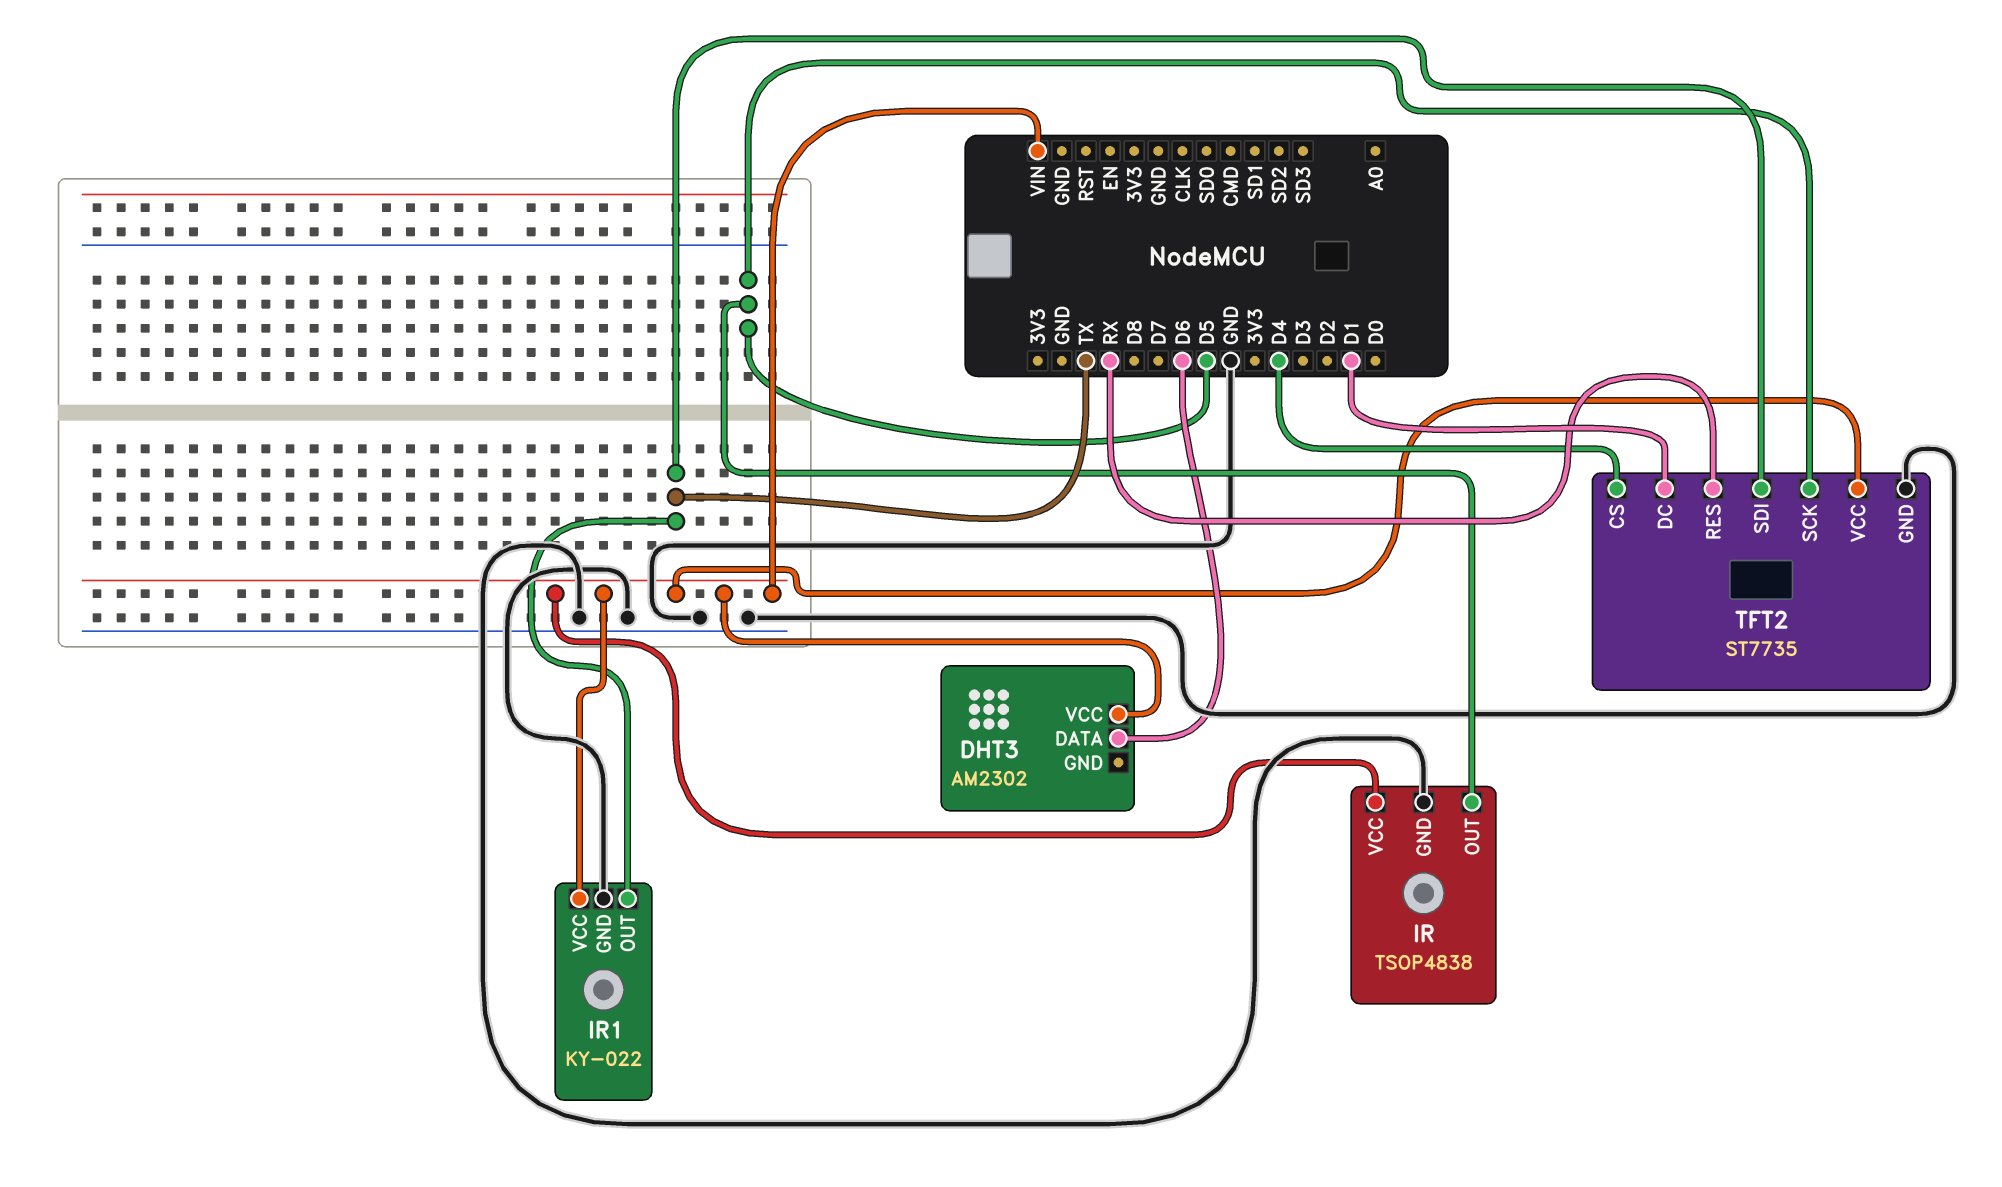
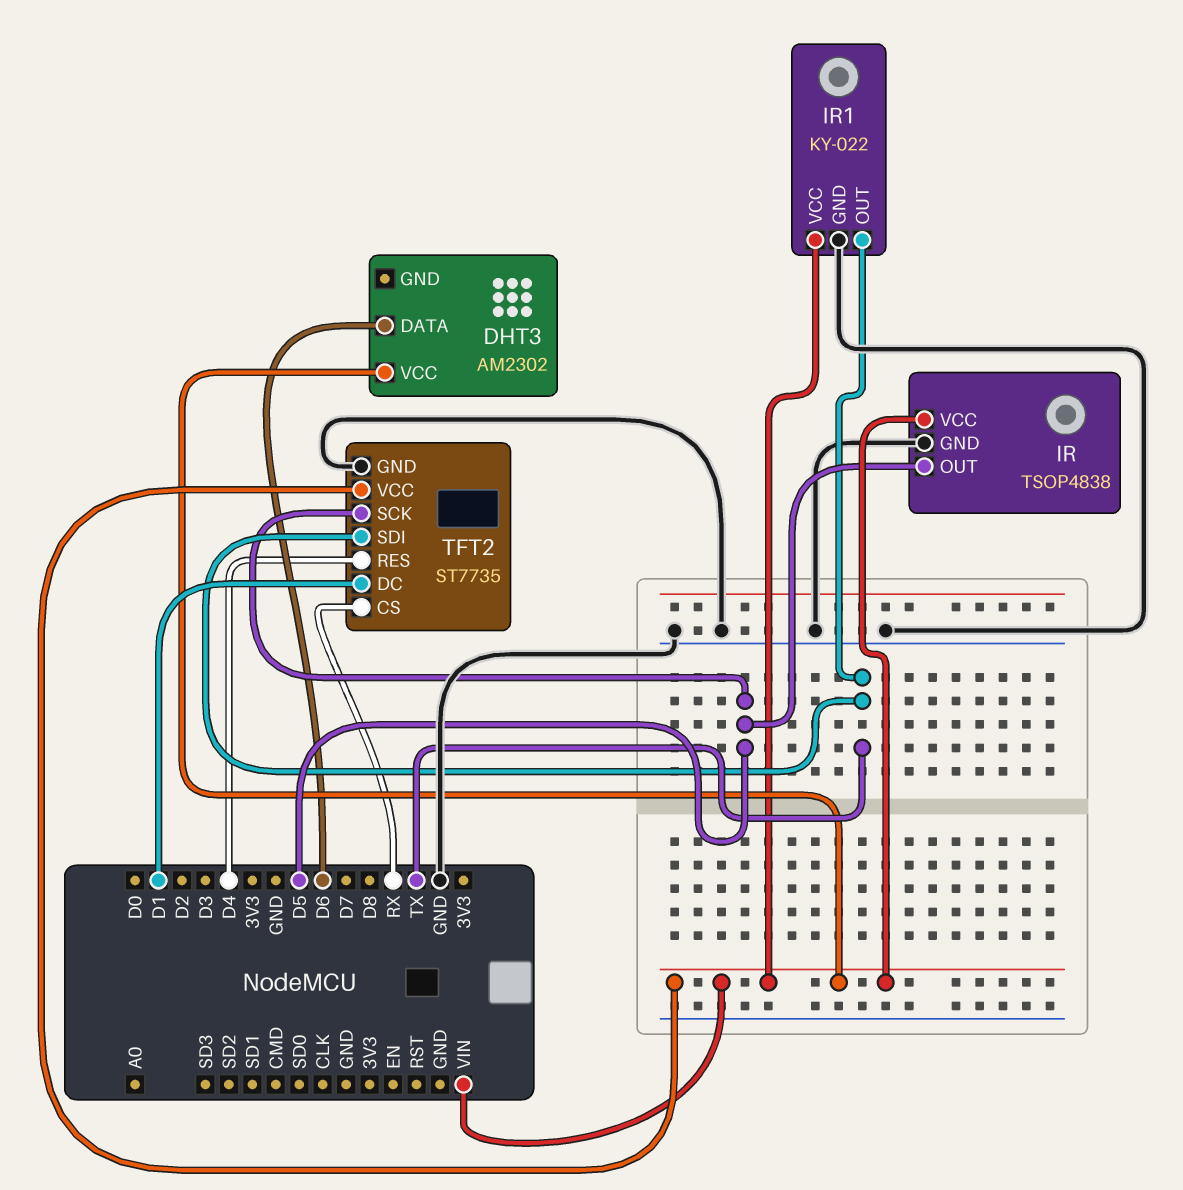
TFT2 pin CS: D4 -> RX
TFT2 pin RES: RX -> D4

